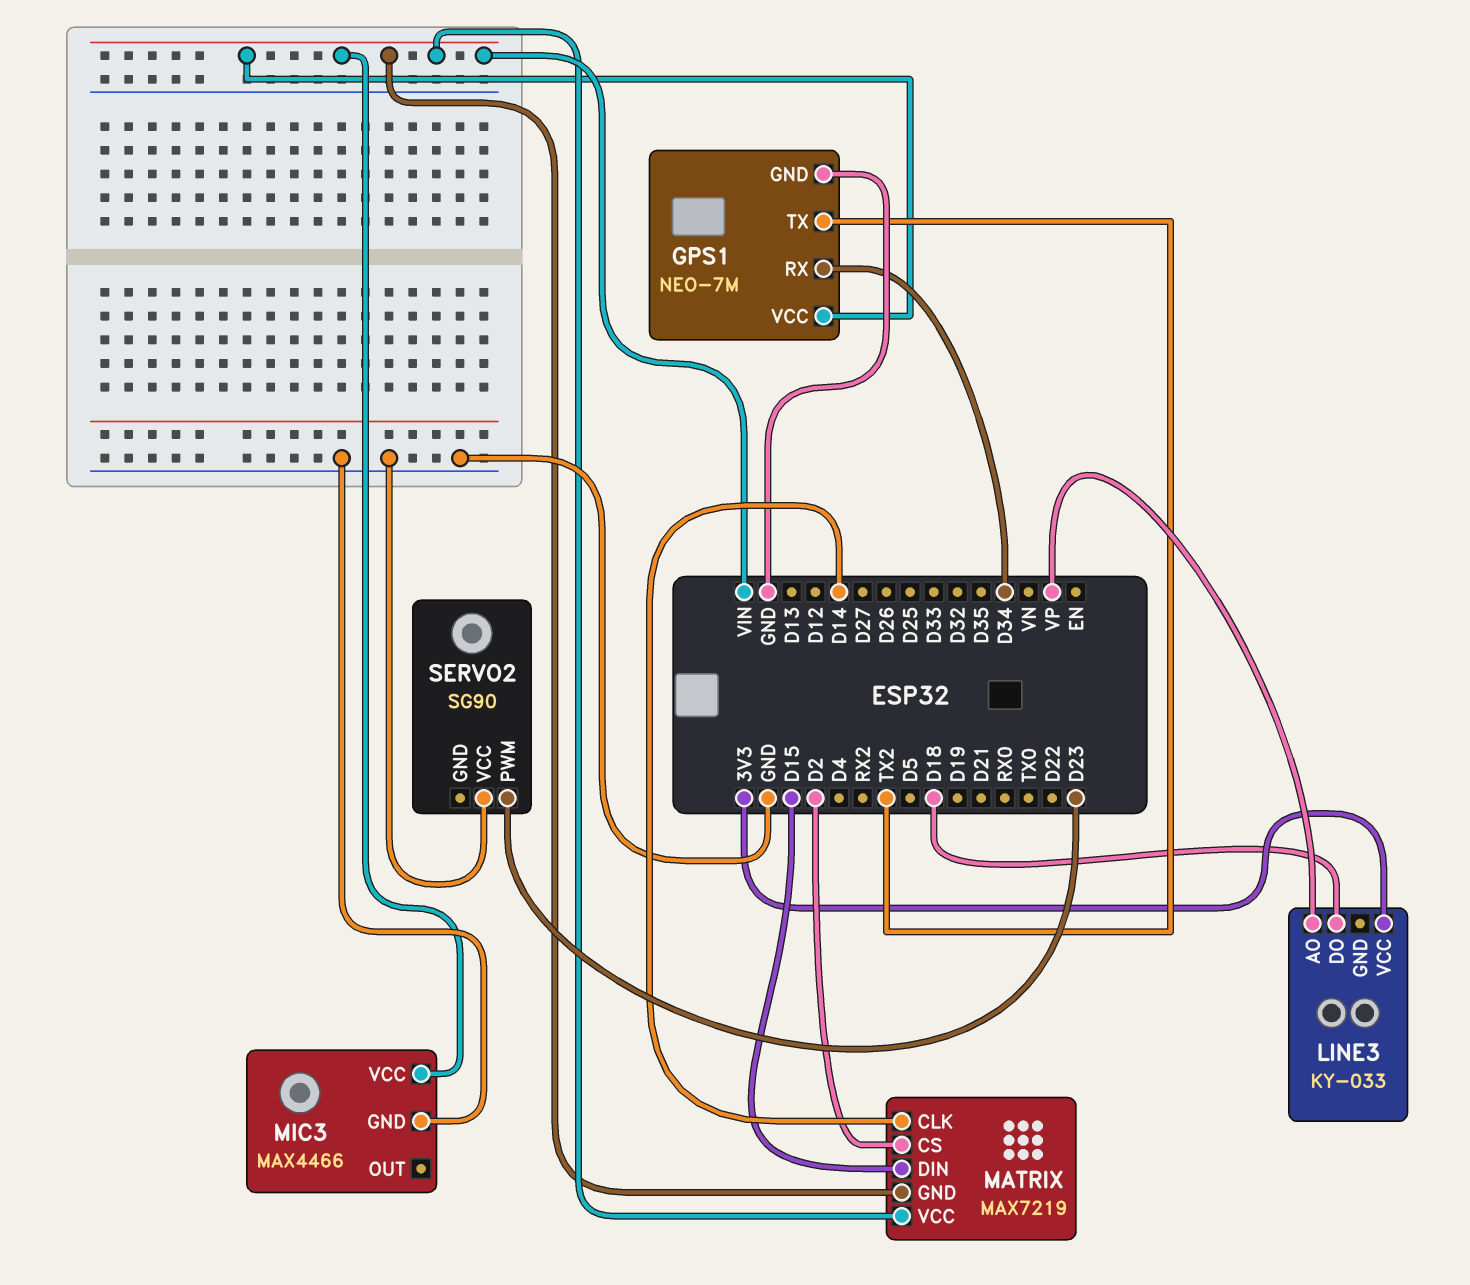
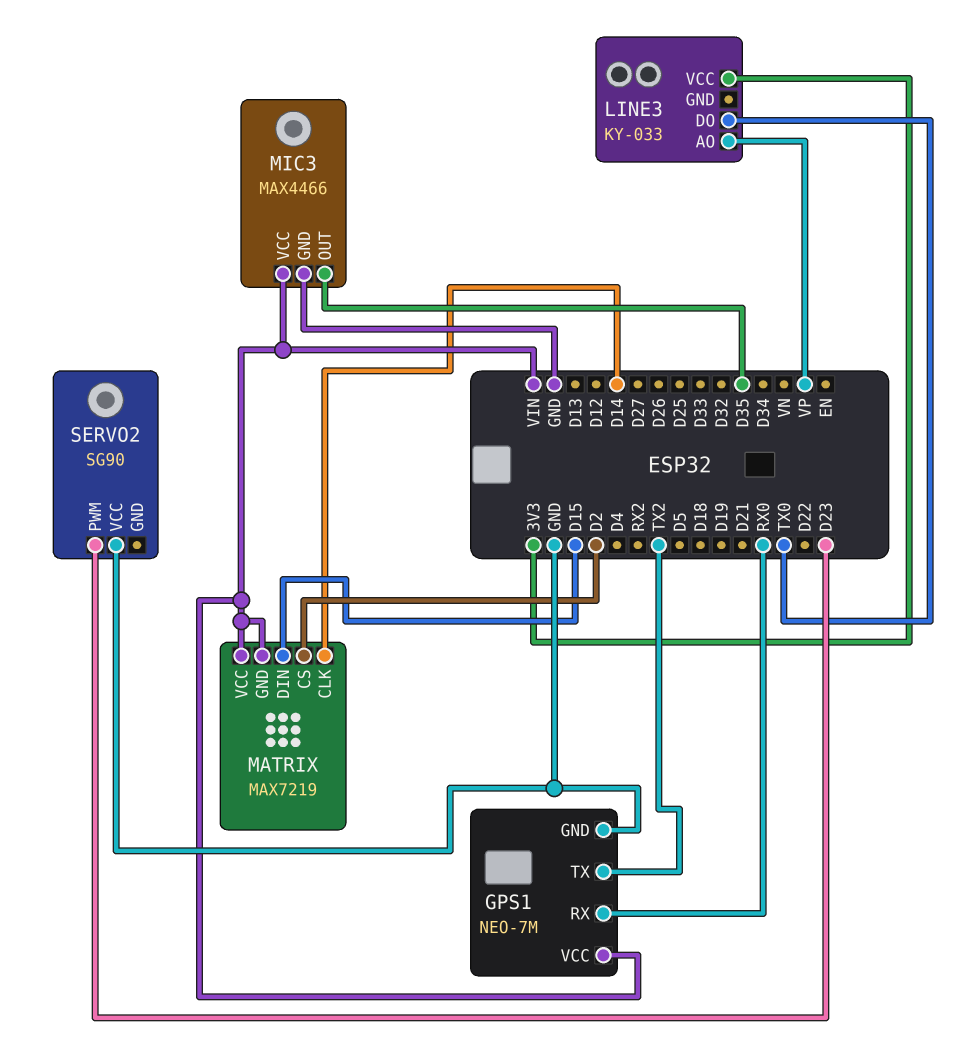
GPS1 pin RX: D34 -> RX0
LINE3 pin DO: D18 -> TX0
MIC3 pin OUT: none -> D35

